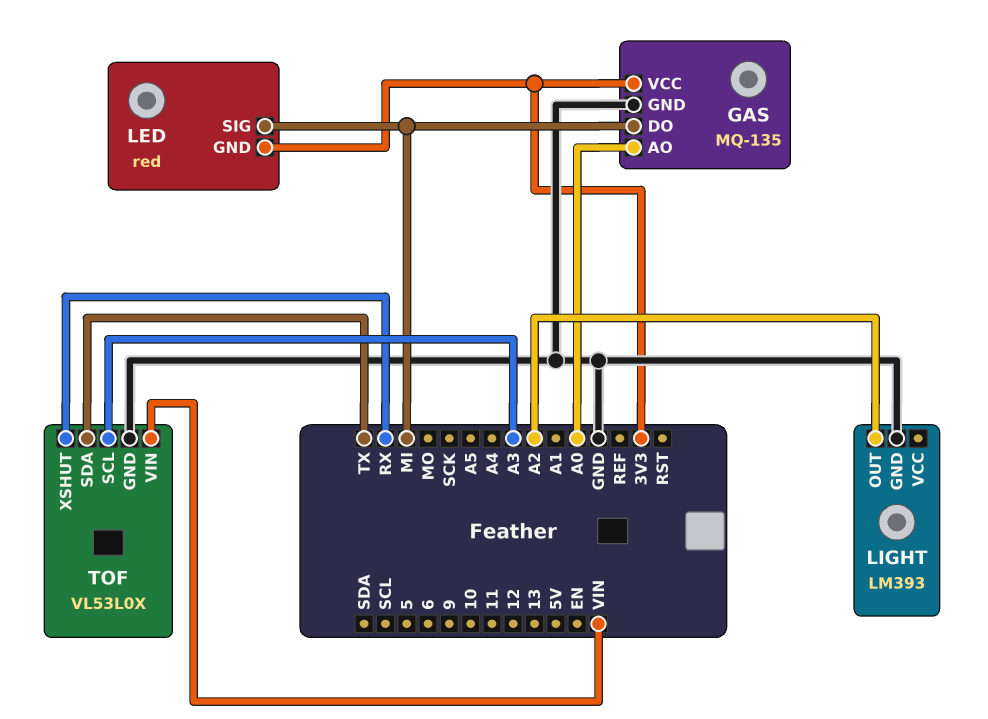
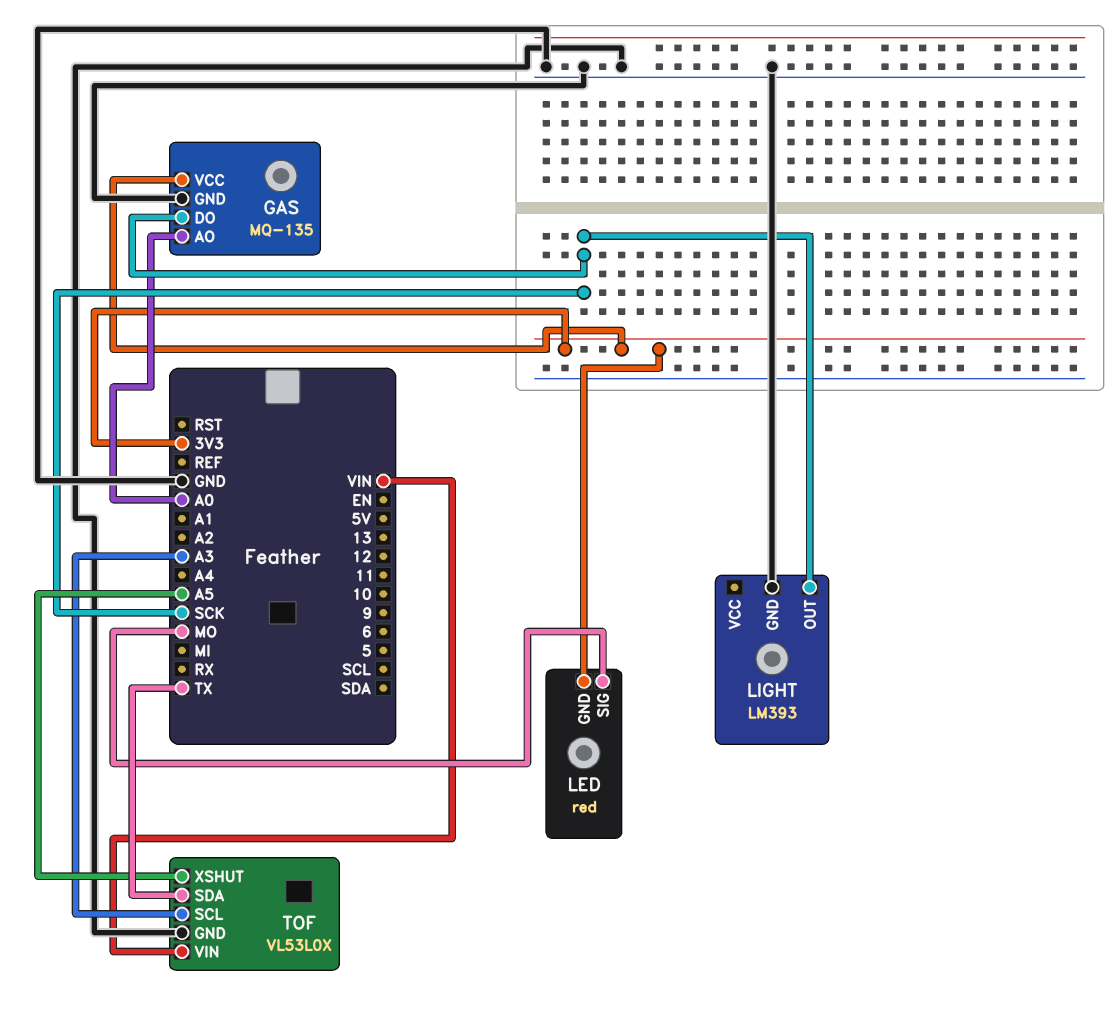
GAS pin DO: MI -> SCK
LED pin SIG: MI -> MO
LIGHT pin OUT: A2 -> SCK
TOF pin XSHUT: RX -> A5

